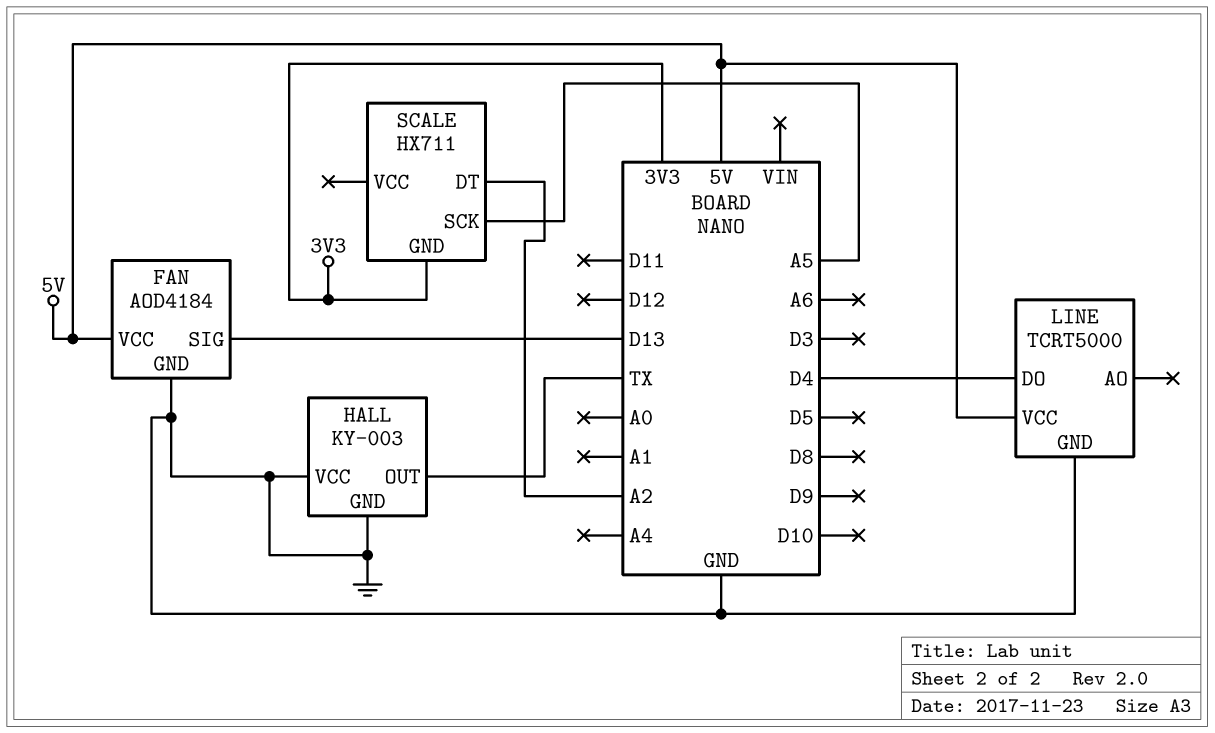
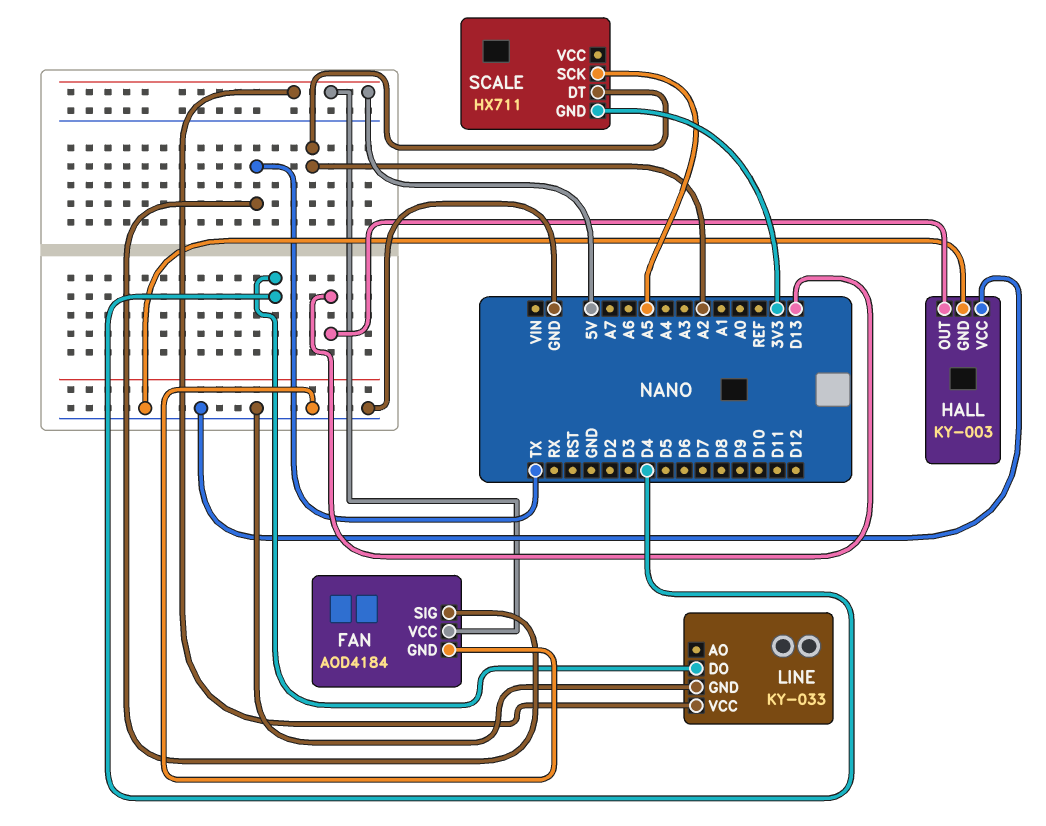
FAN pin SIG: D13 -> TX
HALL pin OUT: TX -> D13
LINE: TCRT5000 -> KY-033

